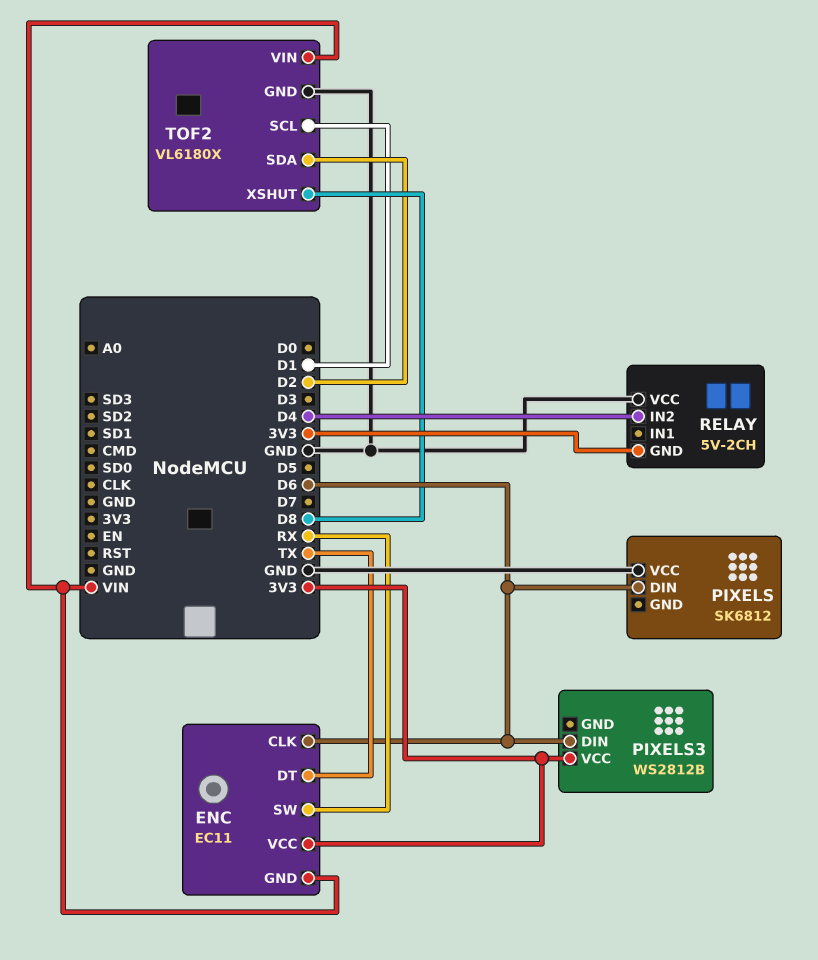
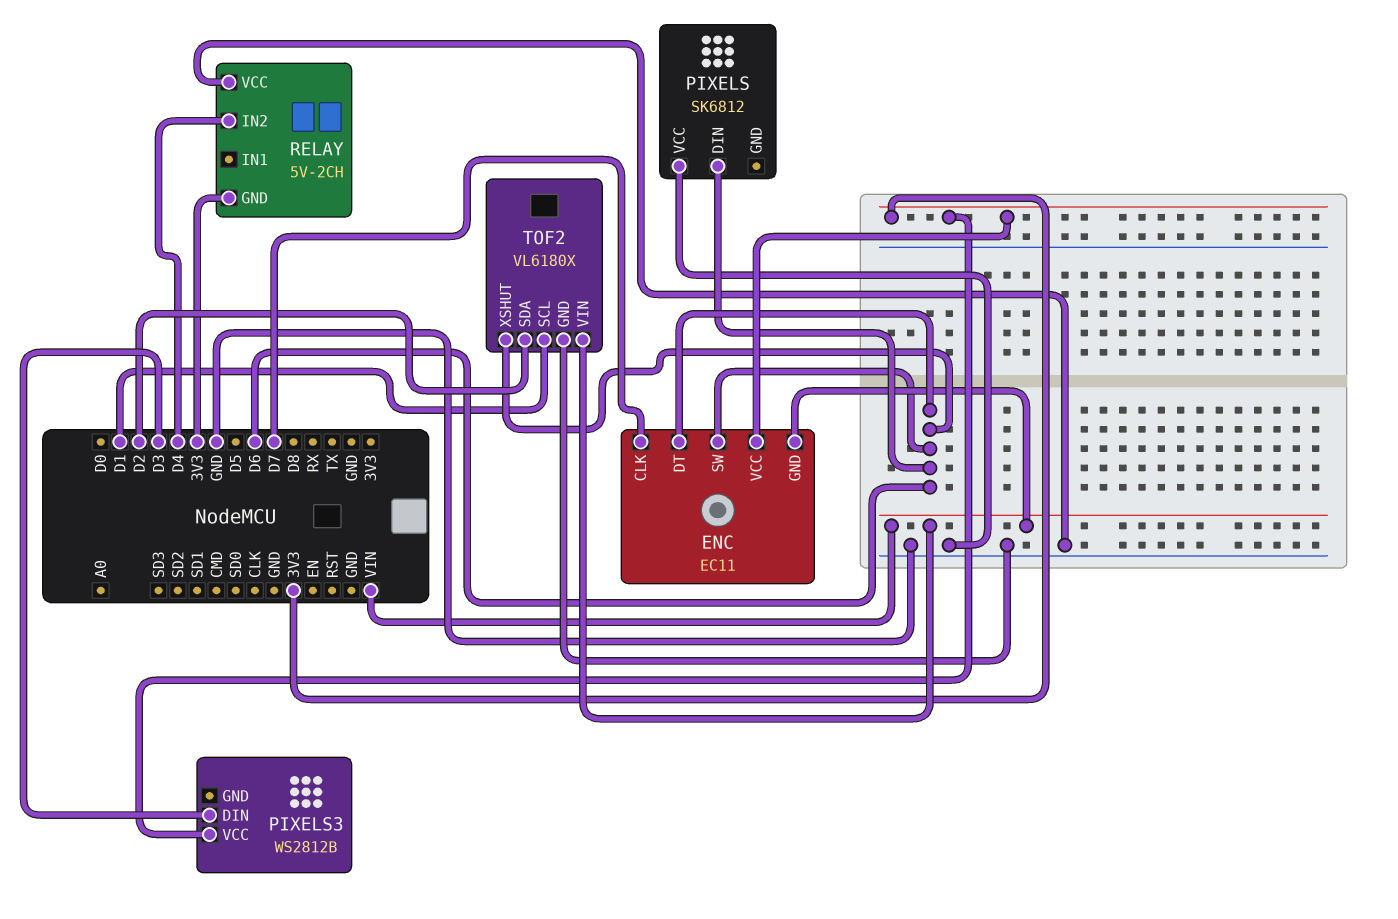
ENC pin CLK: D6 -> D7
ENC pin DT: TX -> D6
ENC pin SW: RX -> D6
PIXELS3 pin DIN: D6 -> D3
TOF2 pin XSHUT: D8 -> D6

